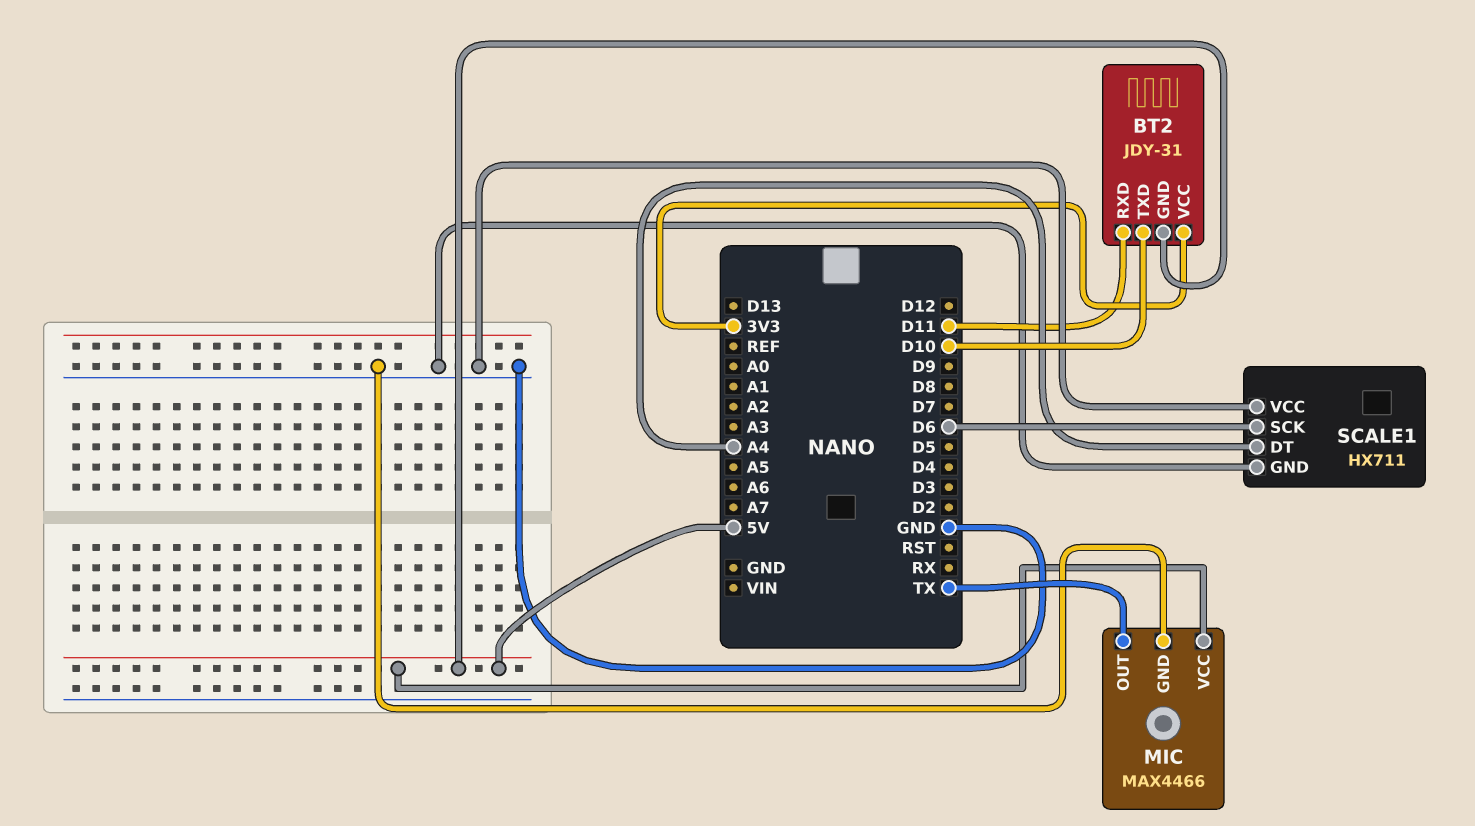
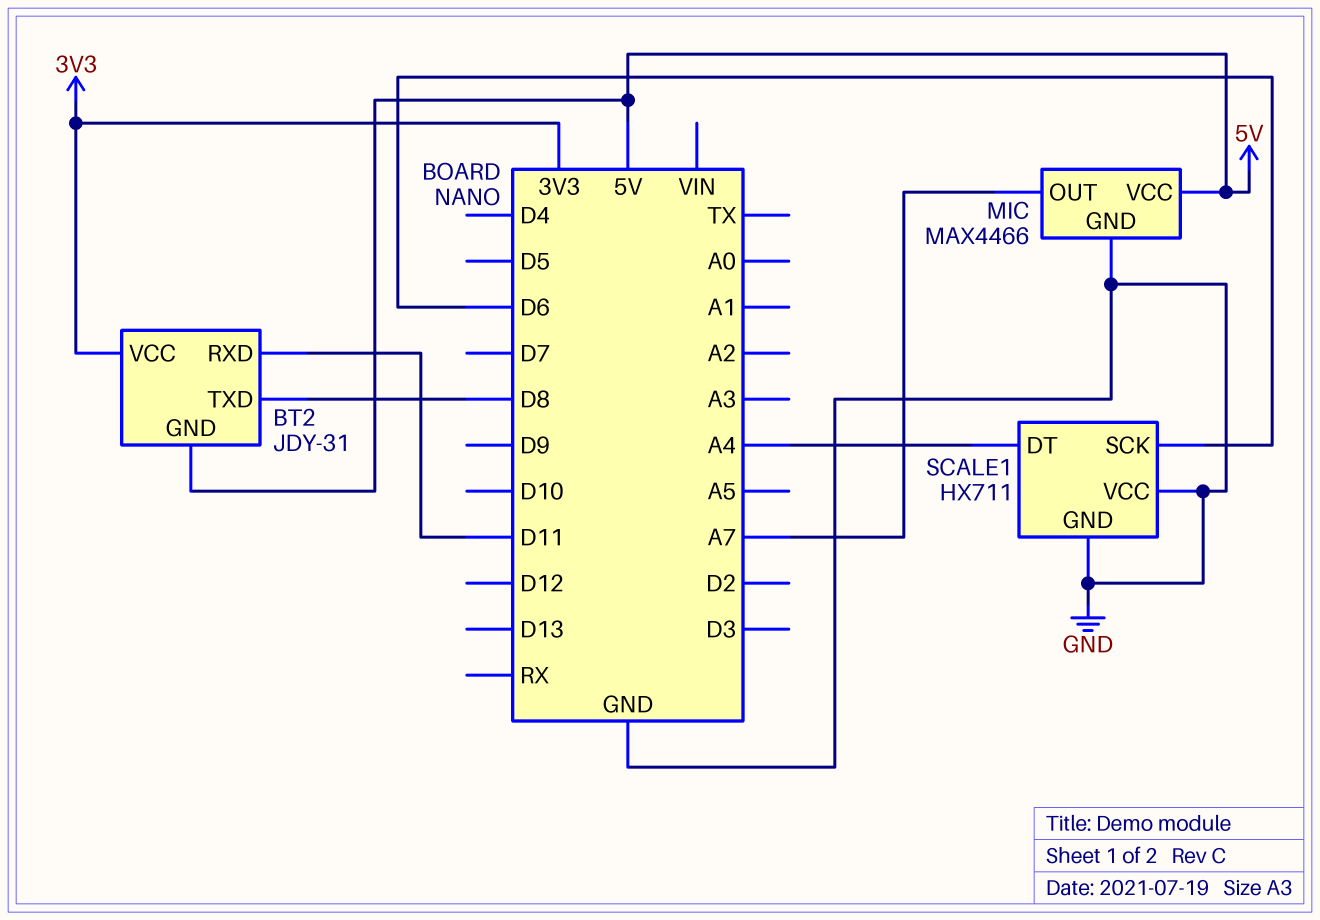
BT2 pin TXD: D10 -> D8
MIC pin OUT: TX -> A7

